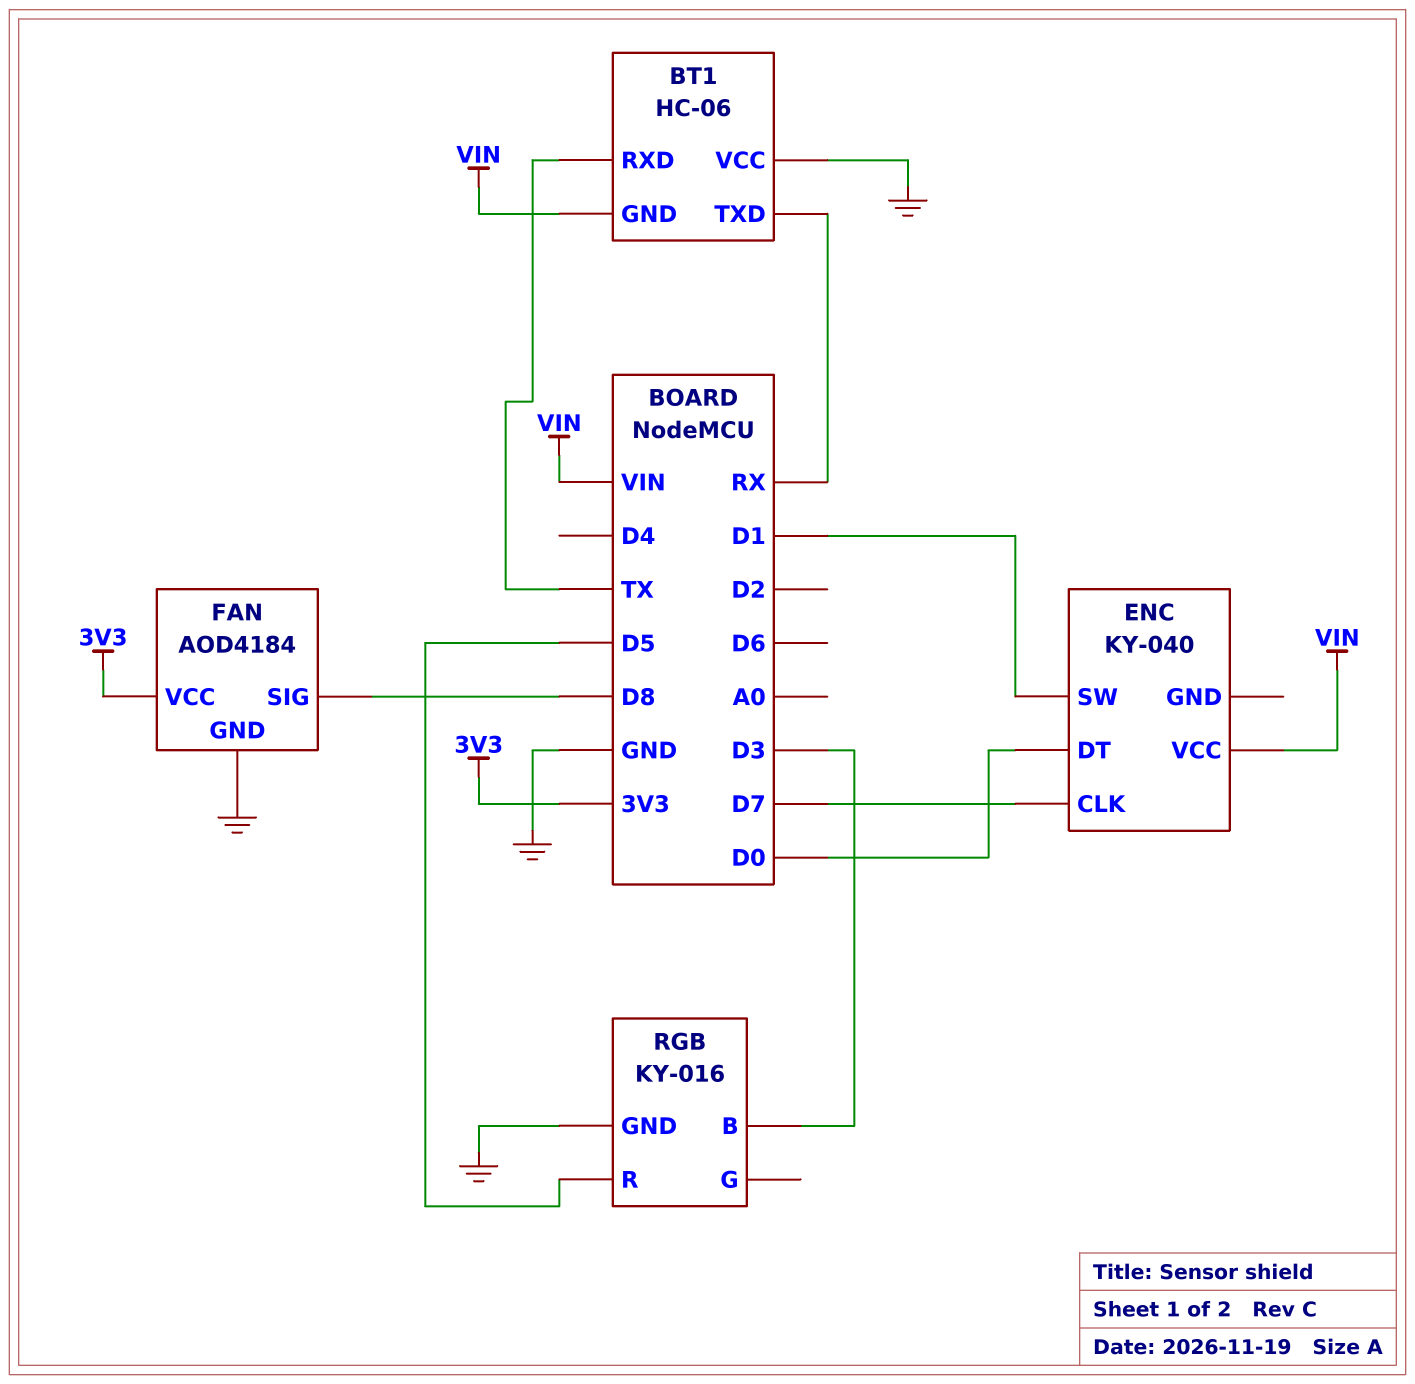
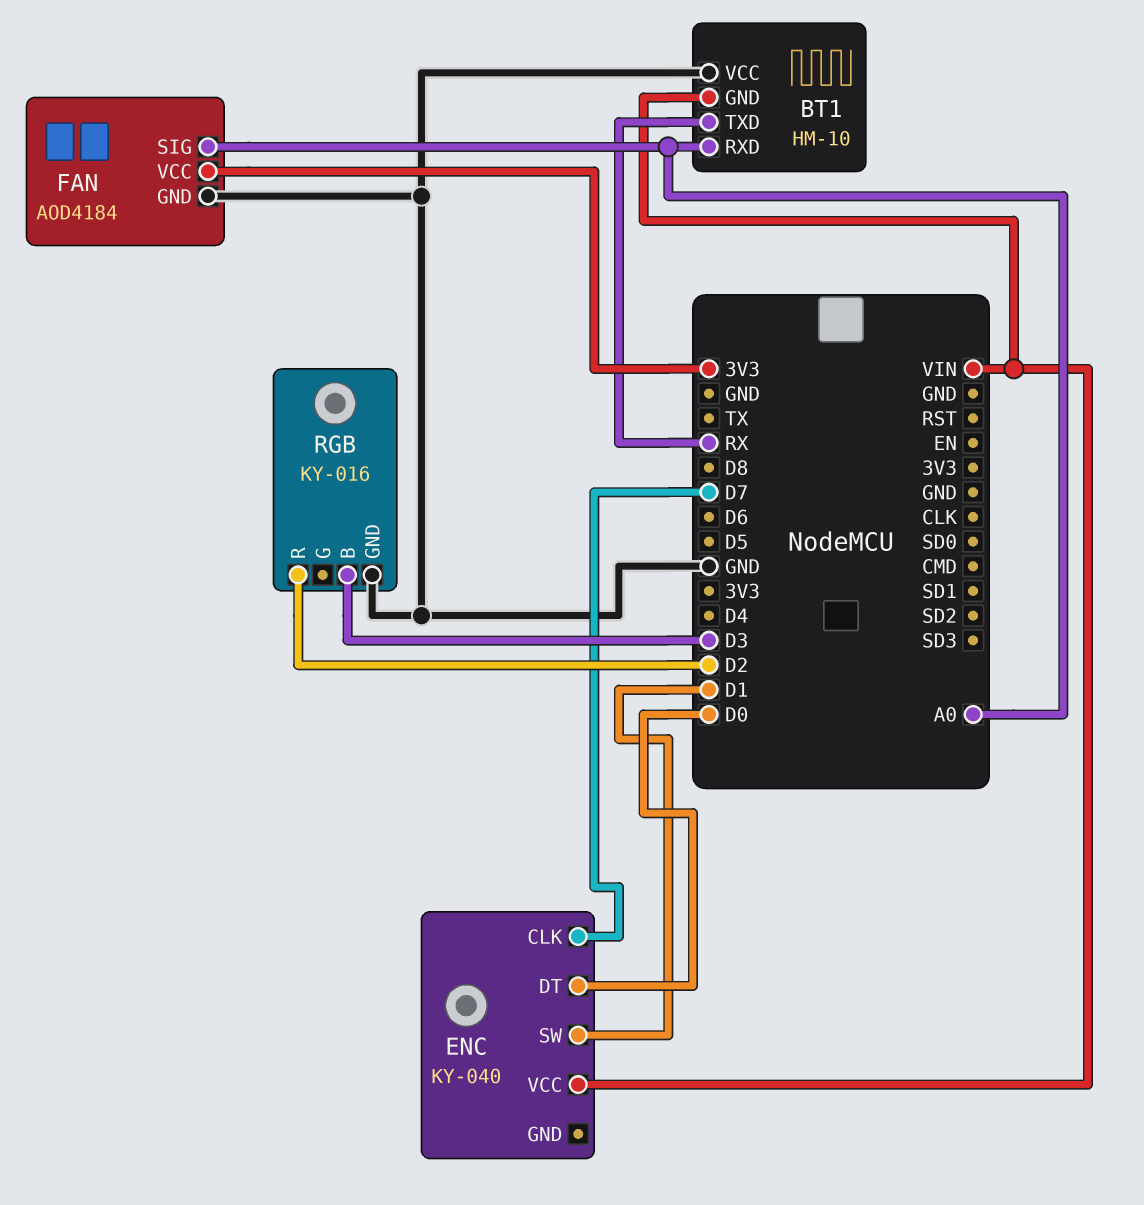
BT1: HC-06 -> HM-10
BT1 pin RXD: TX -> A0
FAN pin SIG: D8 -> A0
RGB pin R: D5 -> D2

